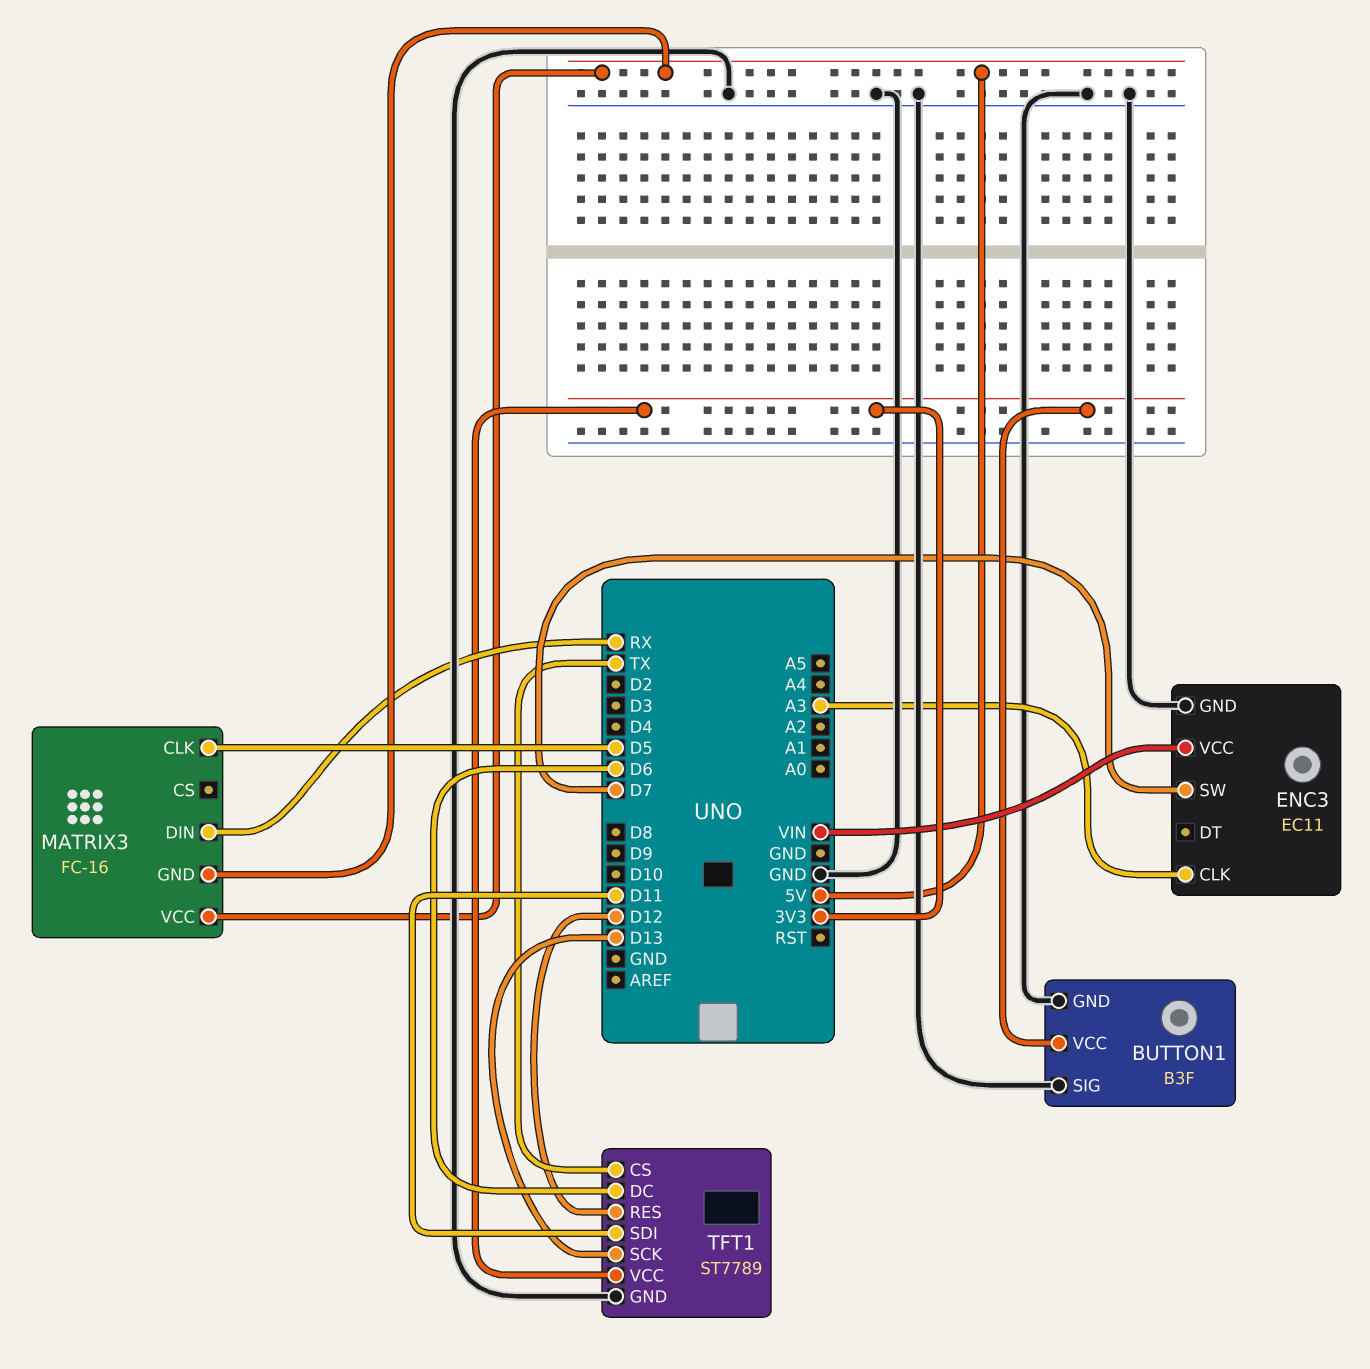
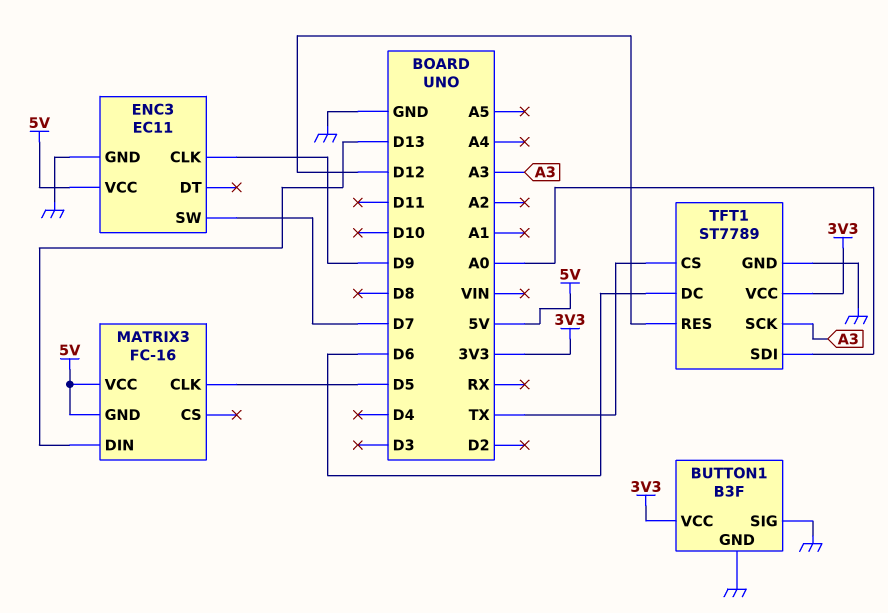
ENC3 pin CLK: A3 -> D9
ENC3 pin VCC: VIN -> 5V
MATRIX3 pin DIN: RX -> D13
TFT1 pin SCK: D13 -> A3
TFT1 pin SDI: D11 -> A0

